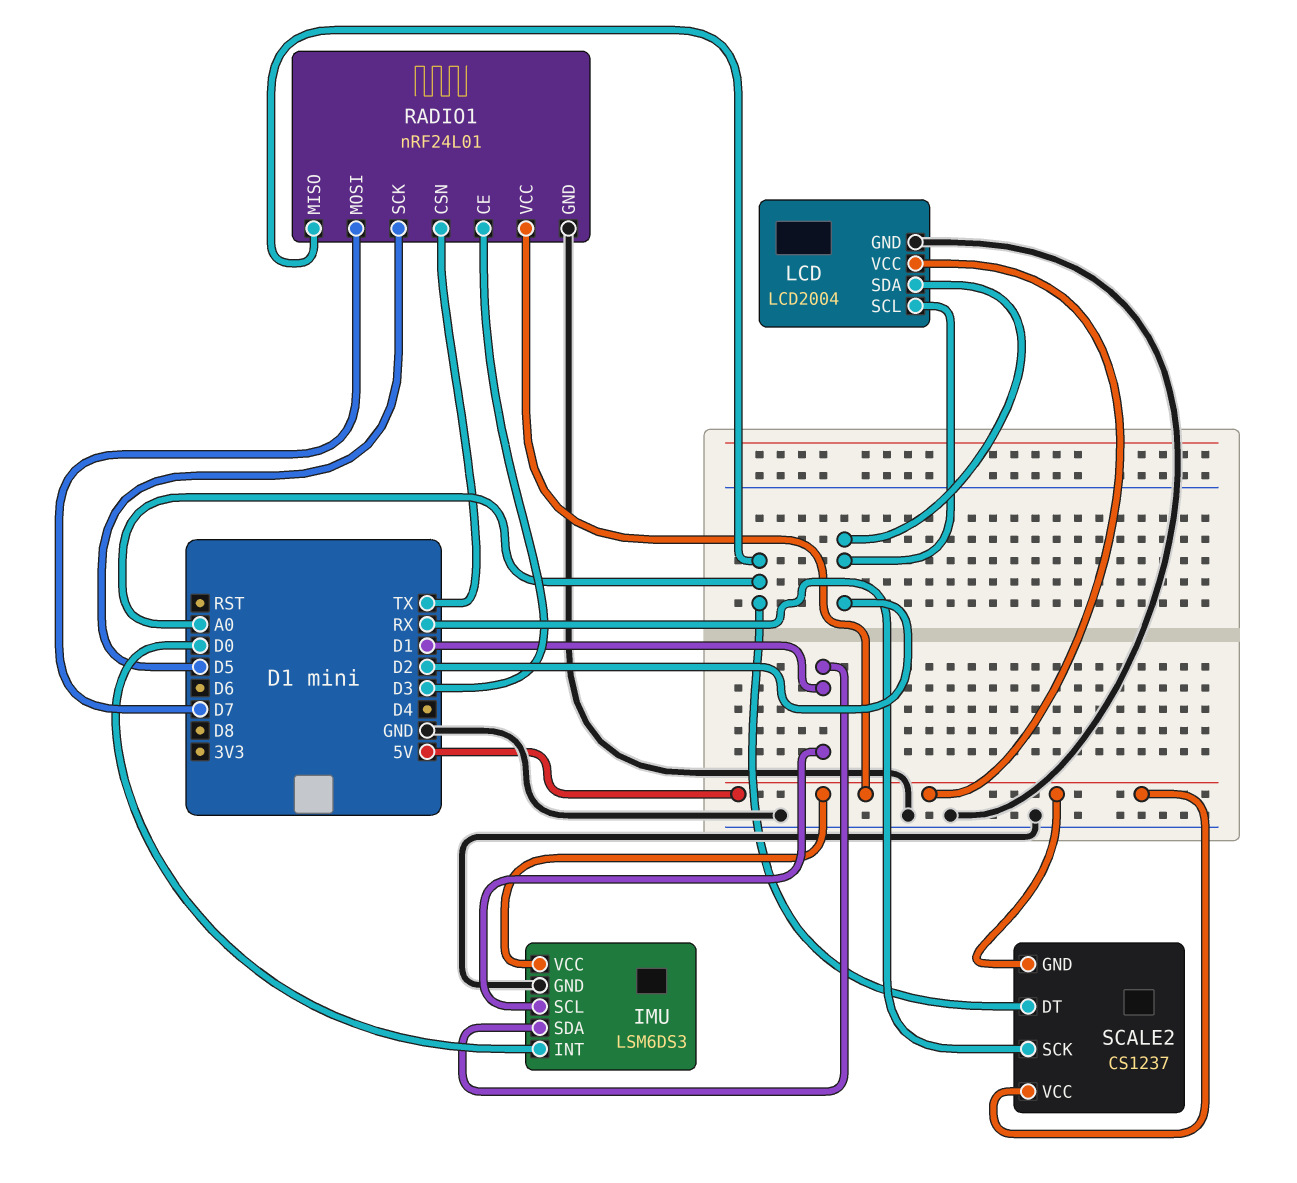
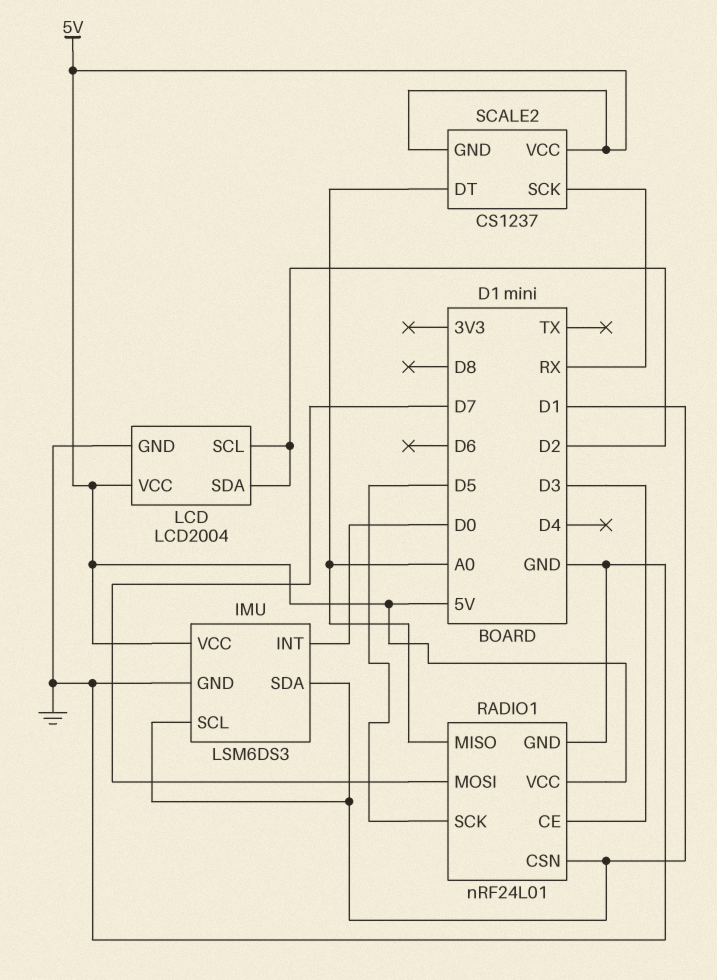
RADIO1 pin CSN: TX -> D1

